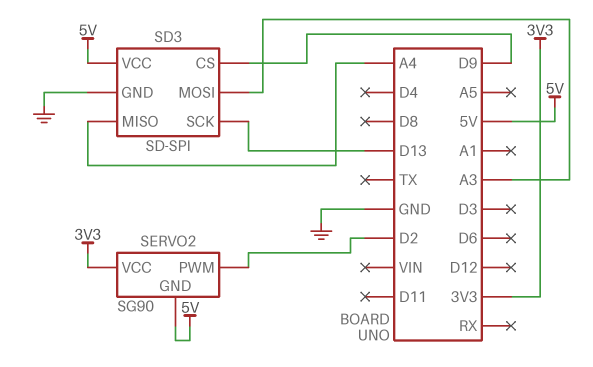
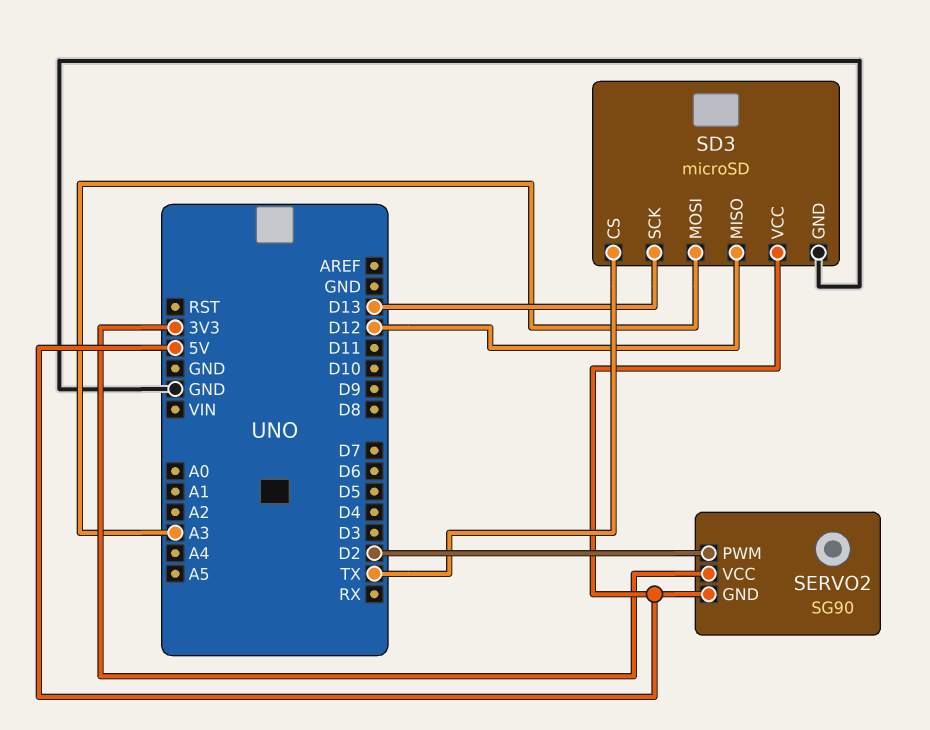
SD3: SD-SPI -> microSD
SD3 pin CS: D9 -> TX
SD3 pin MISO: A4 -> D12

